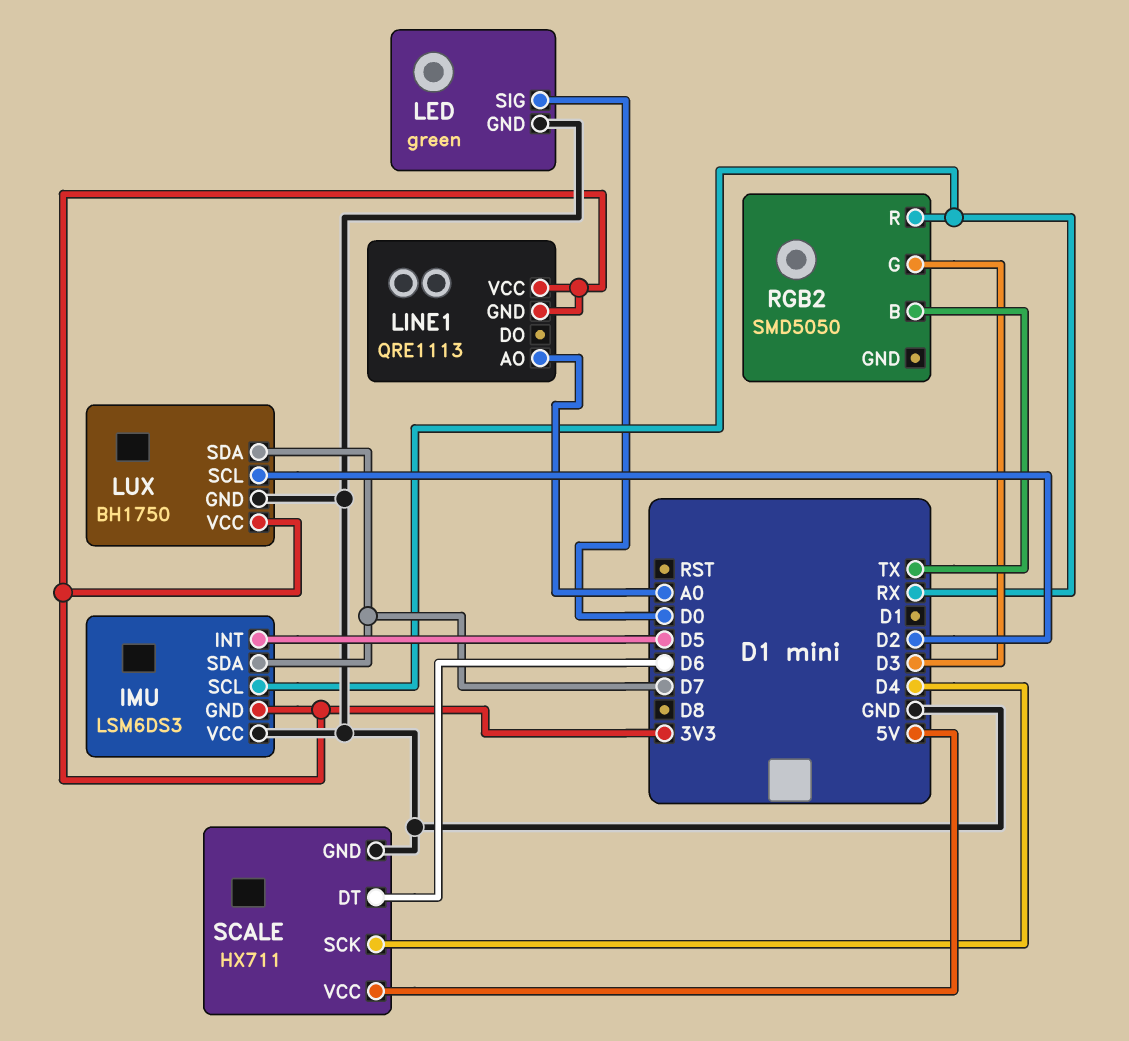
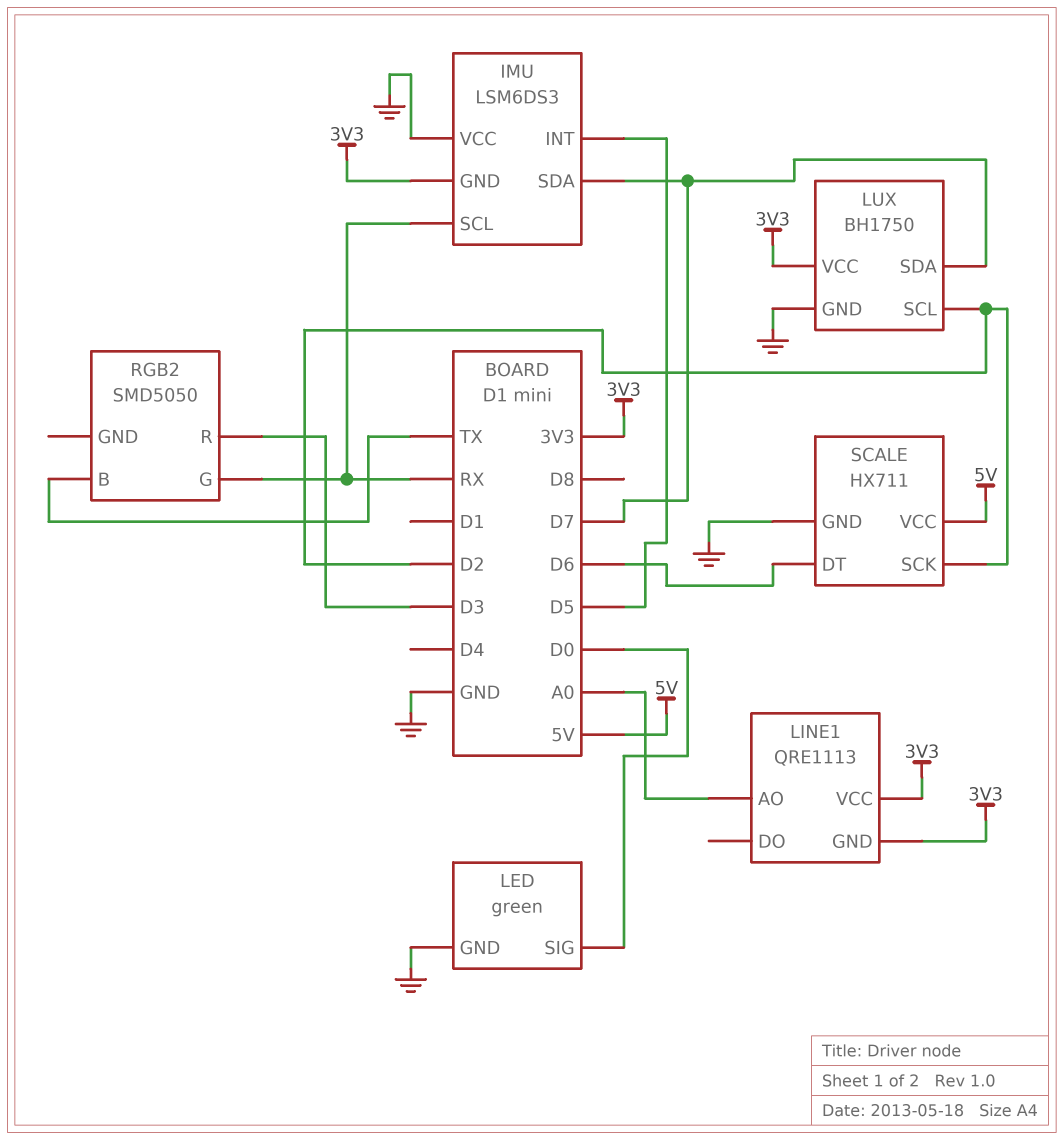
RGB2 pin G: D3 -> RX
RGB2 pin R: RX -> D3
SCALE pin SCK: D4 -> D2

